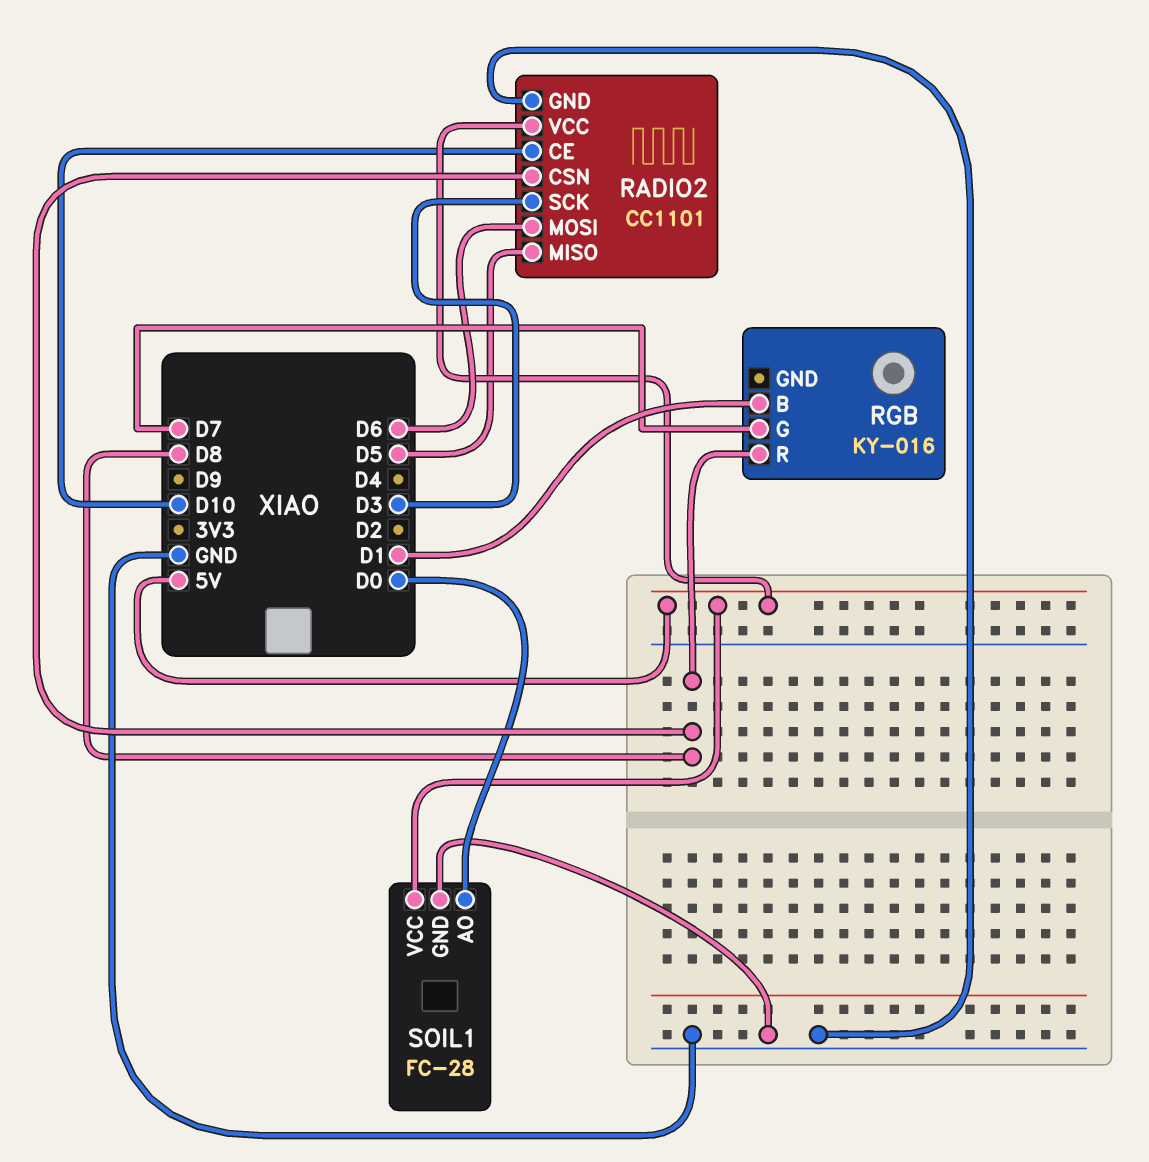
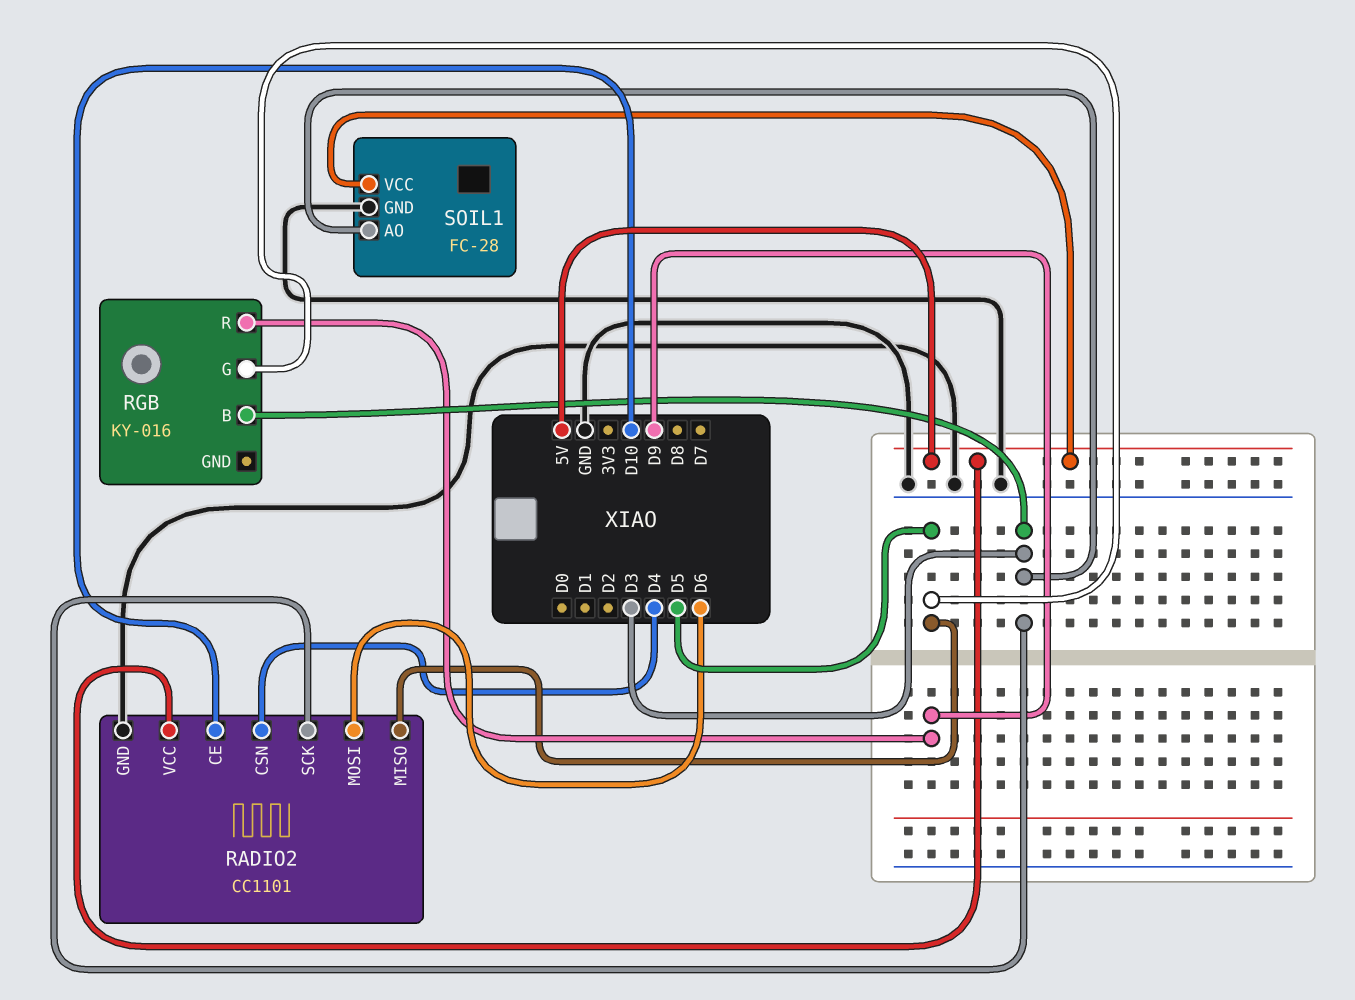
RADIO2 pin CSN: D8 -> D4
RGB pin B: D1 -> D3
RGB pin G: D7 -> D5
RGB pin R: D8 -> D9
SOIL1 pin AO: D0 -> D3

